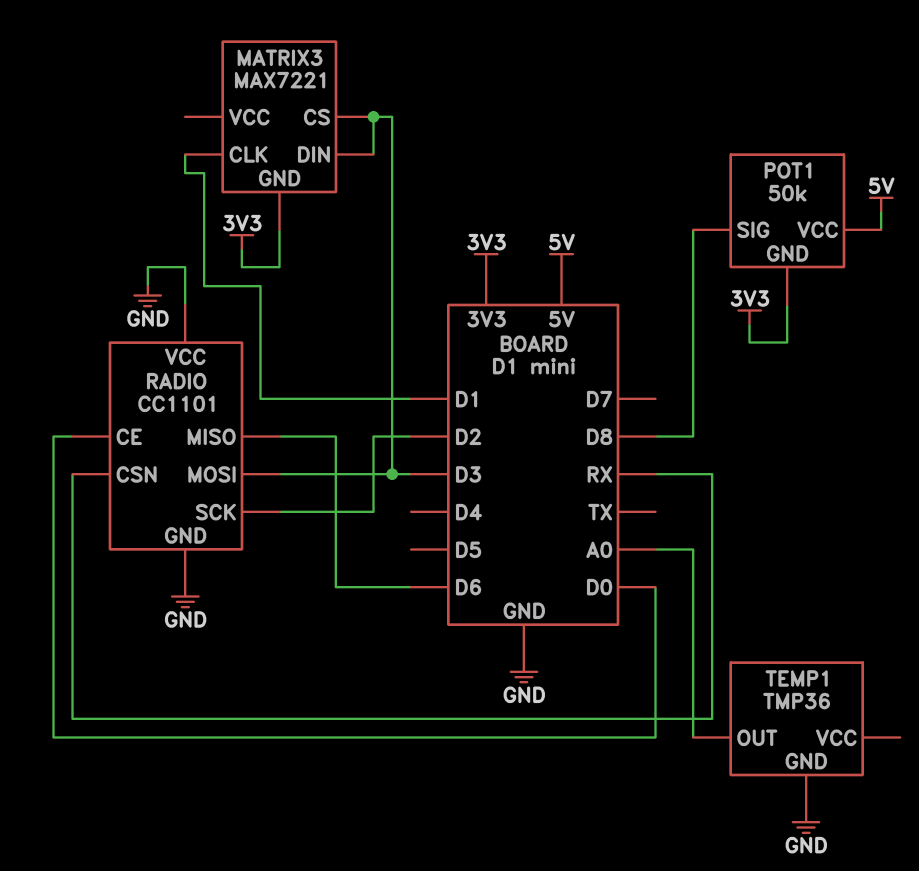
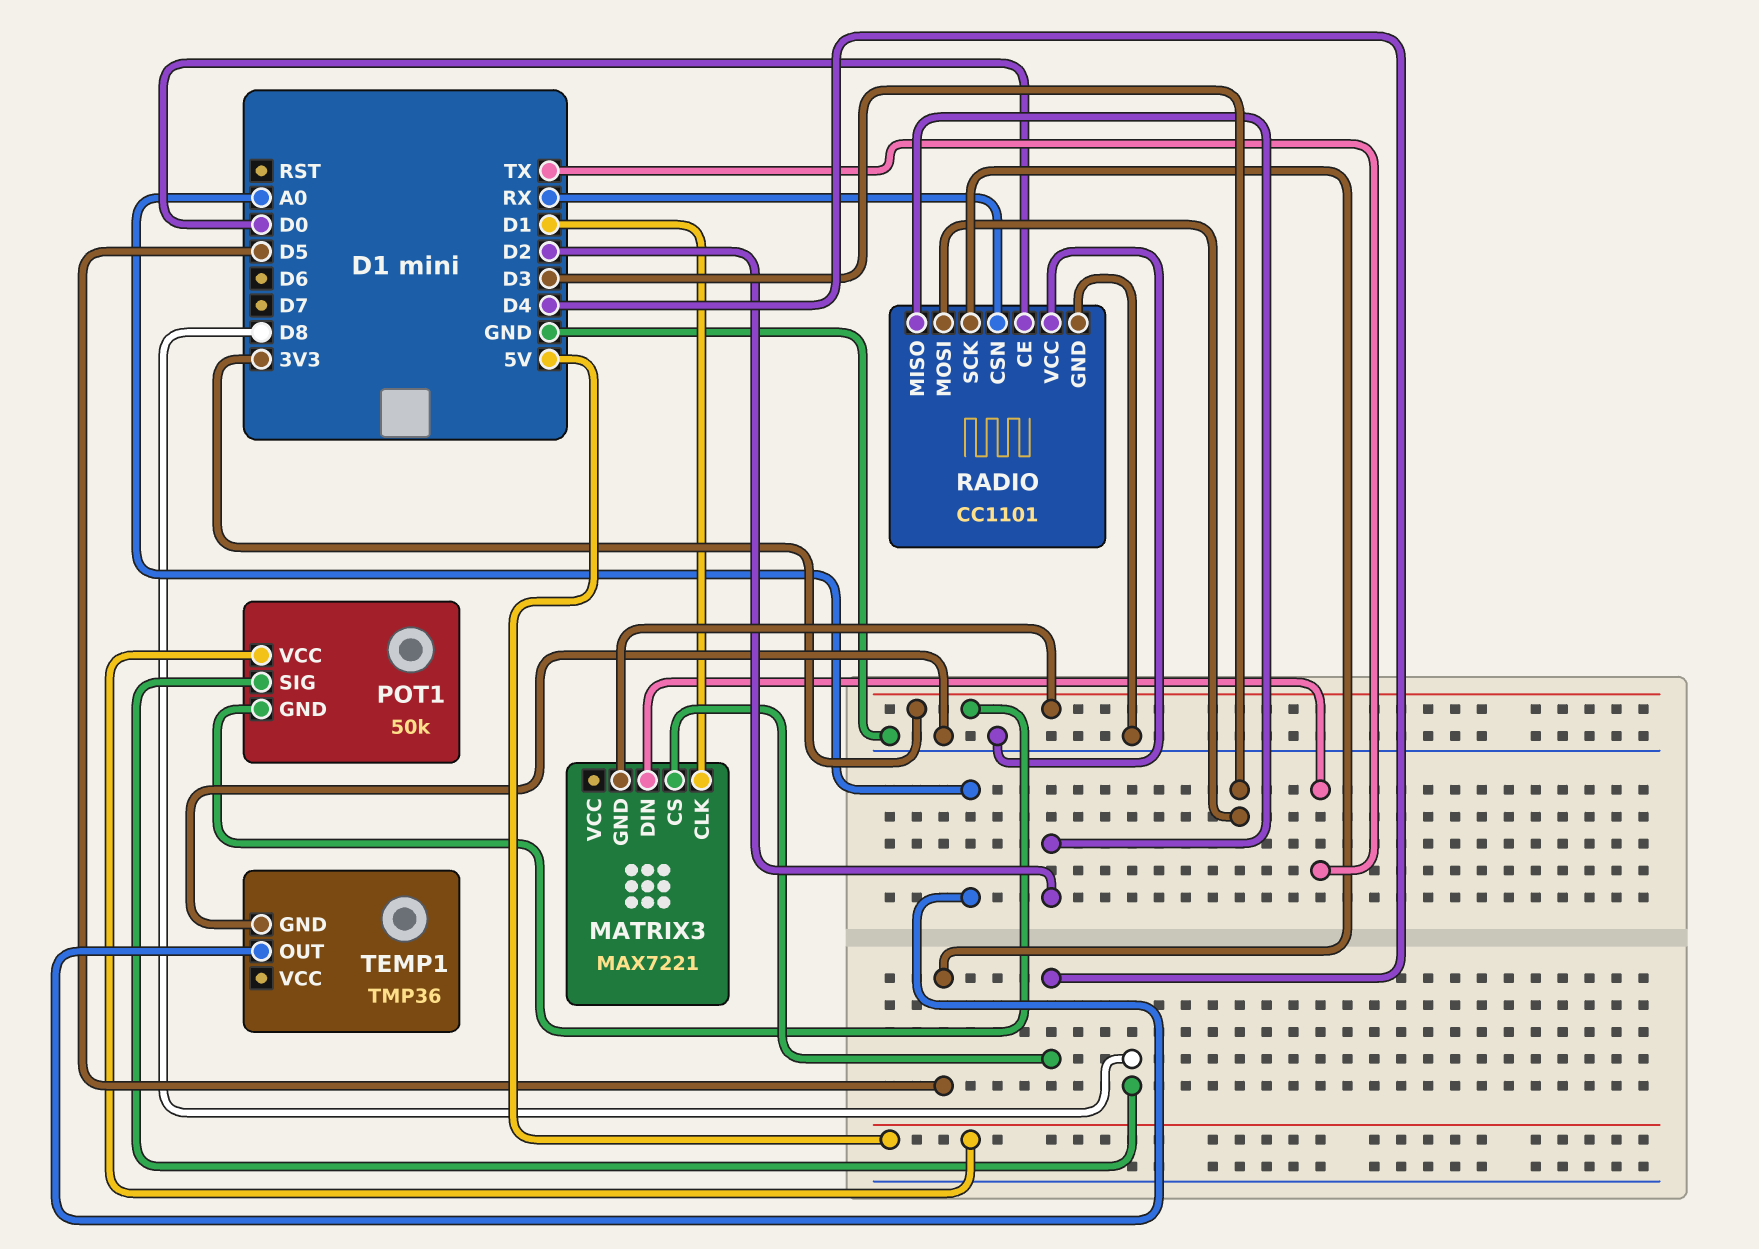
MATRIX3 pin CS: D3 -> D4
MATRIX3 pin DIN: D3 -> TX
RADIO pin MISO: D6 -> D2
RADIO pin SCK: D2 -> D5

